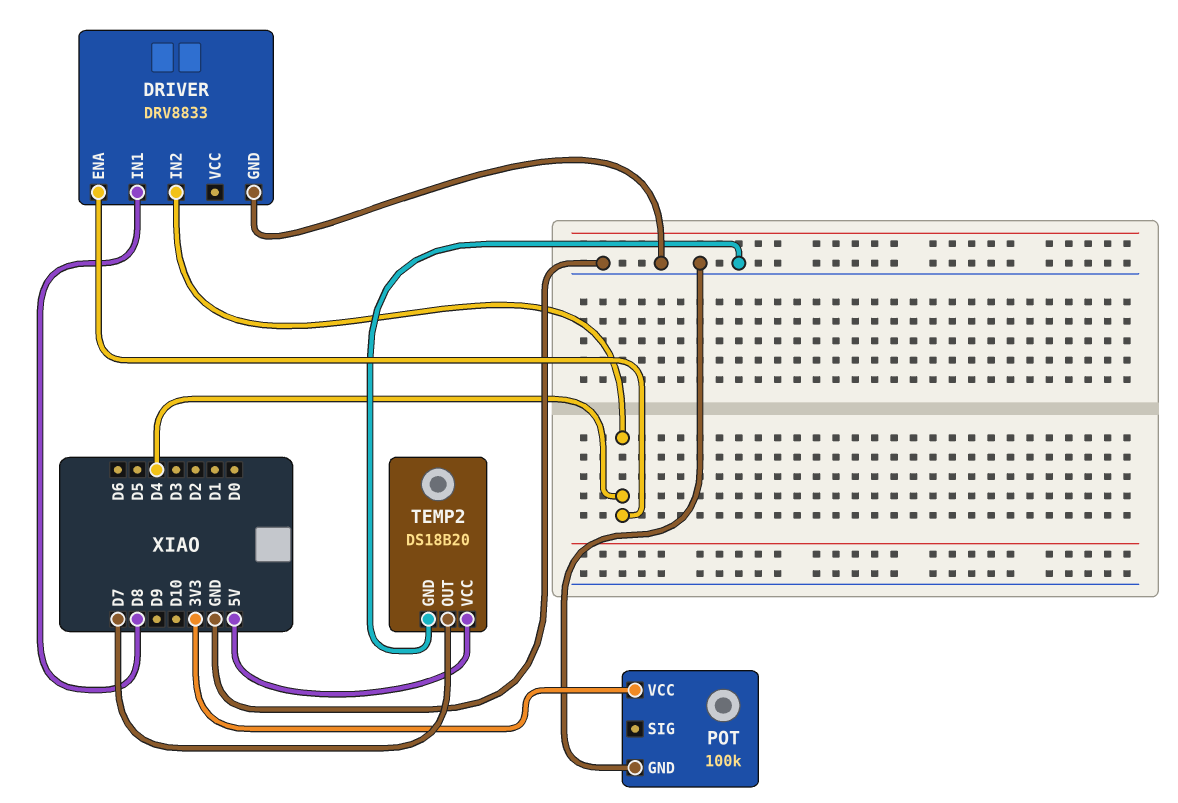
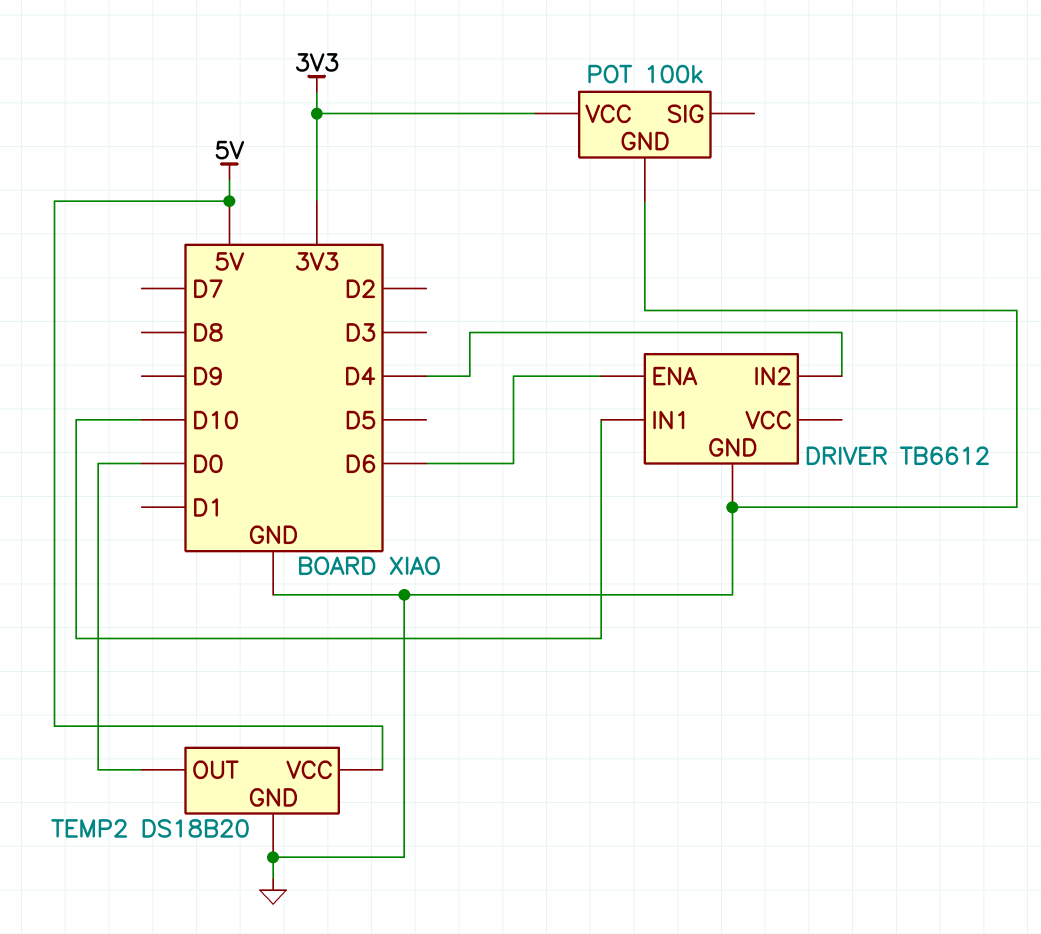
DRIVER: DRV8833 -> TB6612
DRIVER pin ENA: D4 -> D6
DRIVER pin IN1: D8 -> D10
TEMP2 pin OUT: D7 -> D0

